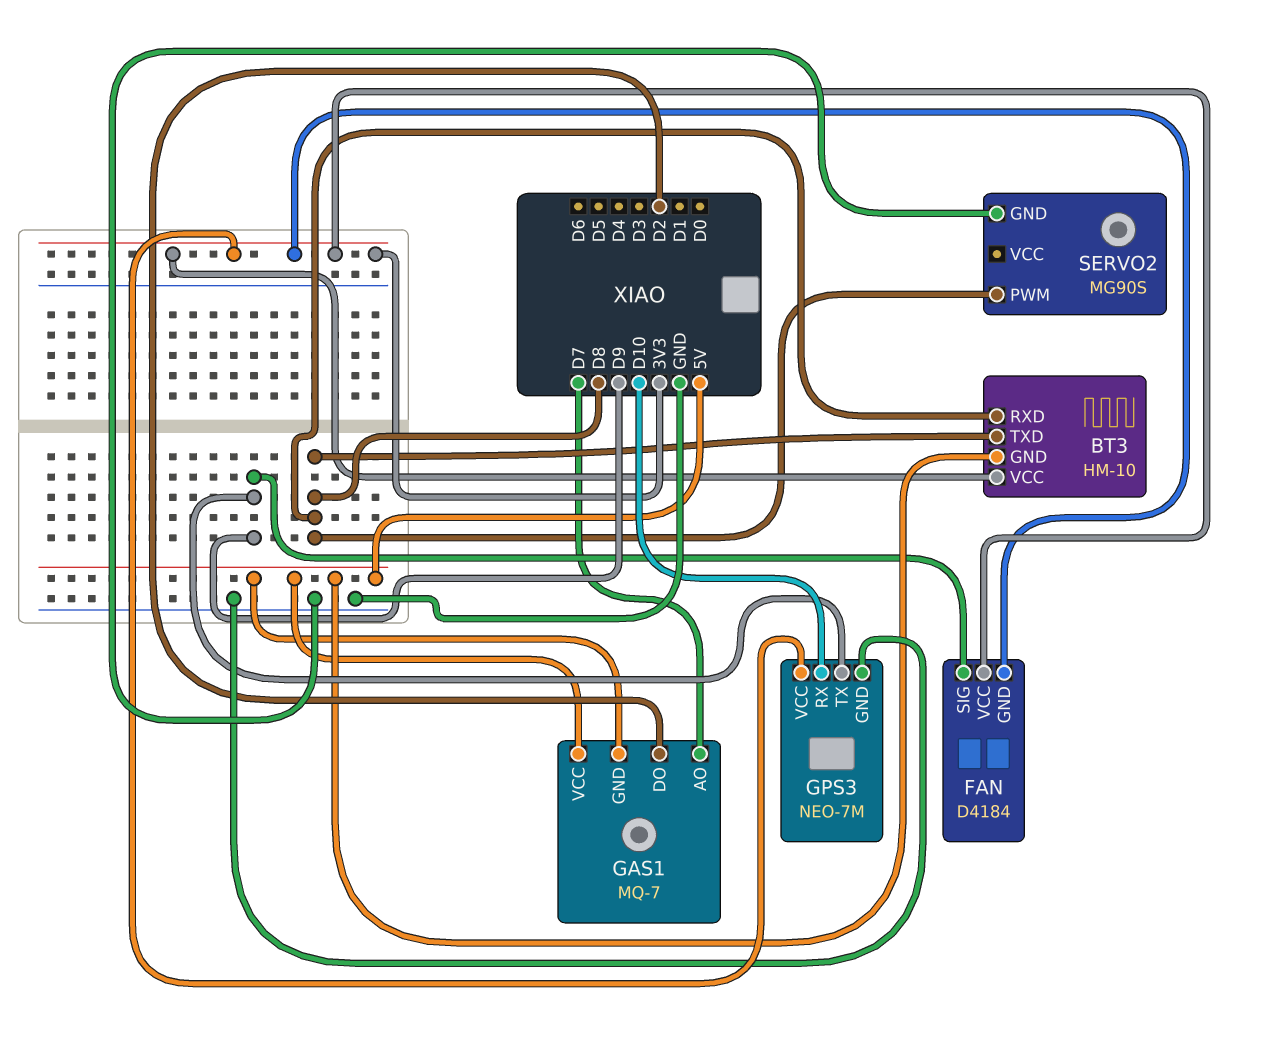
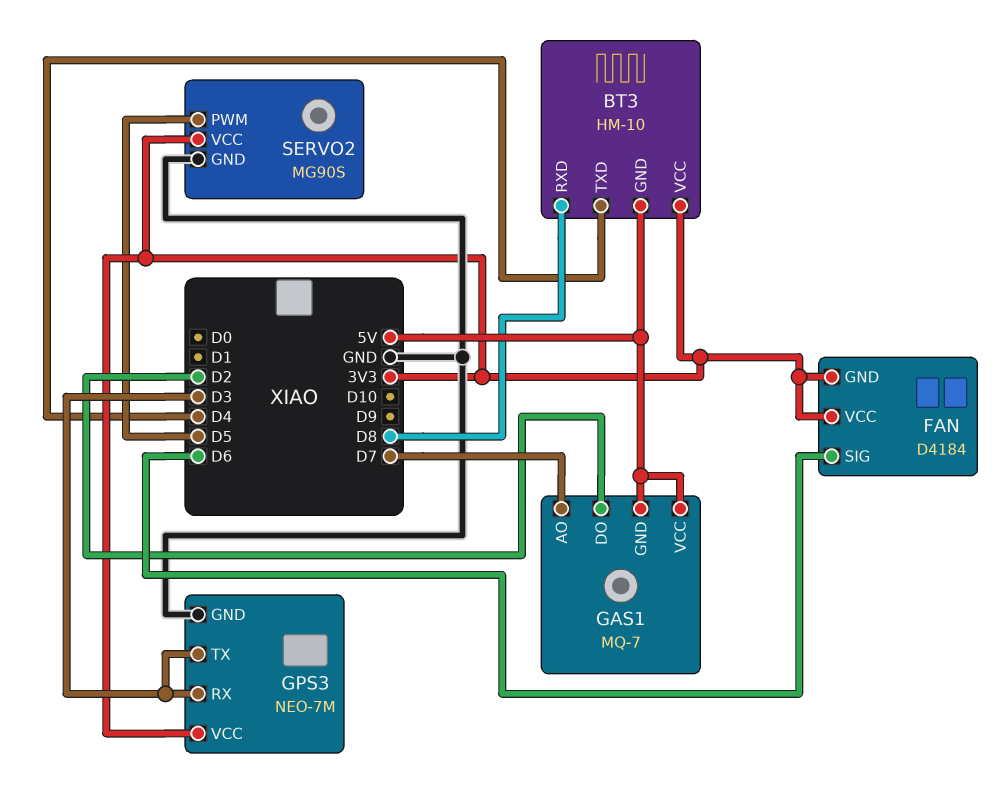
BT3 pin TXD: D8 -> D4
FAN pin SIG: D9 -> D6
GPS3 pin RX: D10 -> D3
GPS3 pin TX: D9 -> D3
SERVO2 pin PWM: D8 -> D5
SERVO2 pin VCC: none -> 3V3

